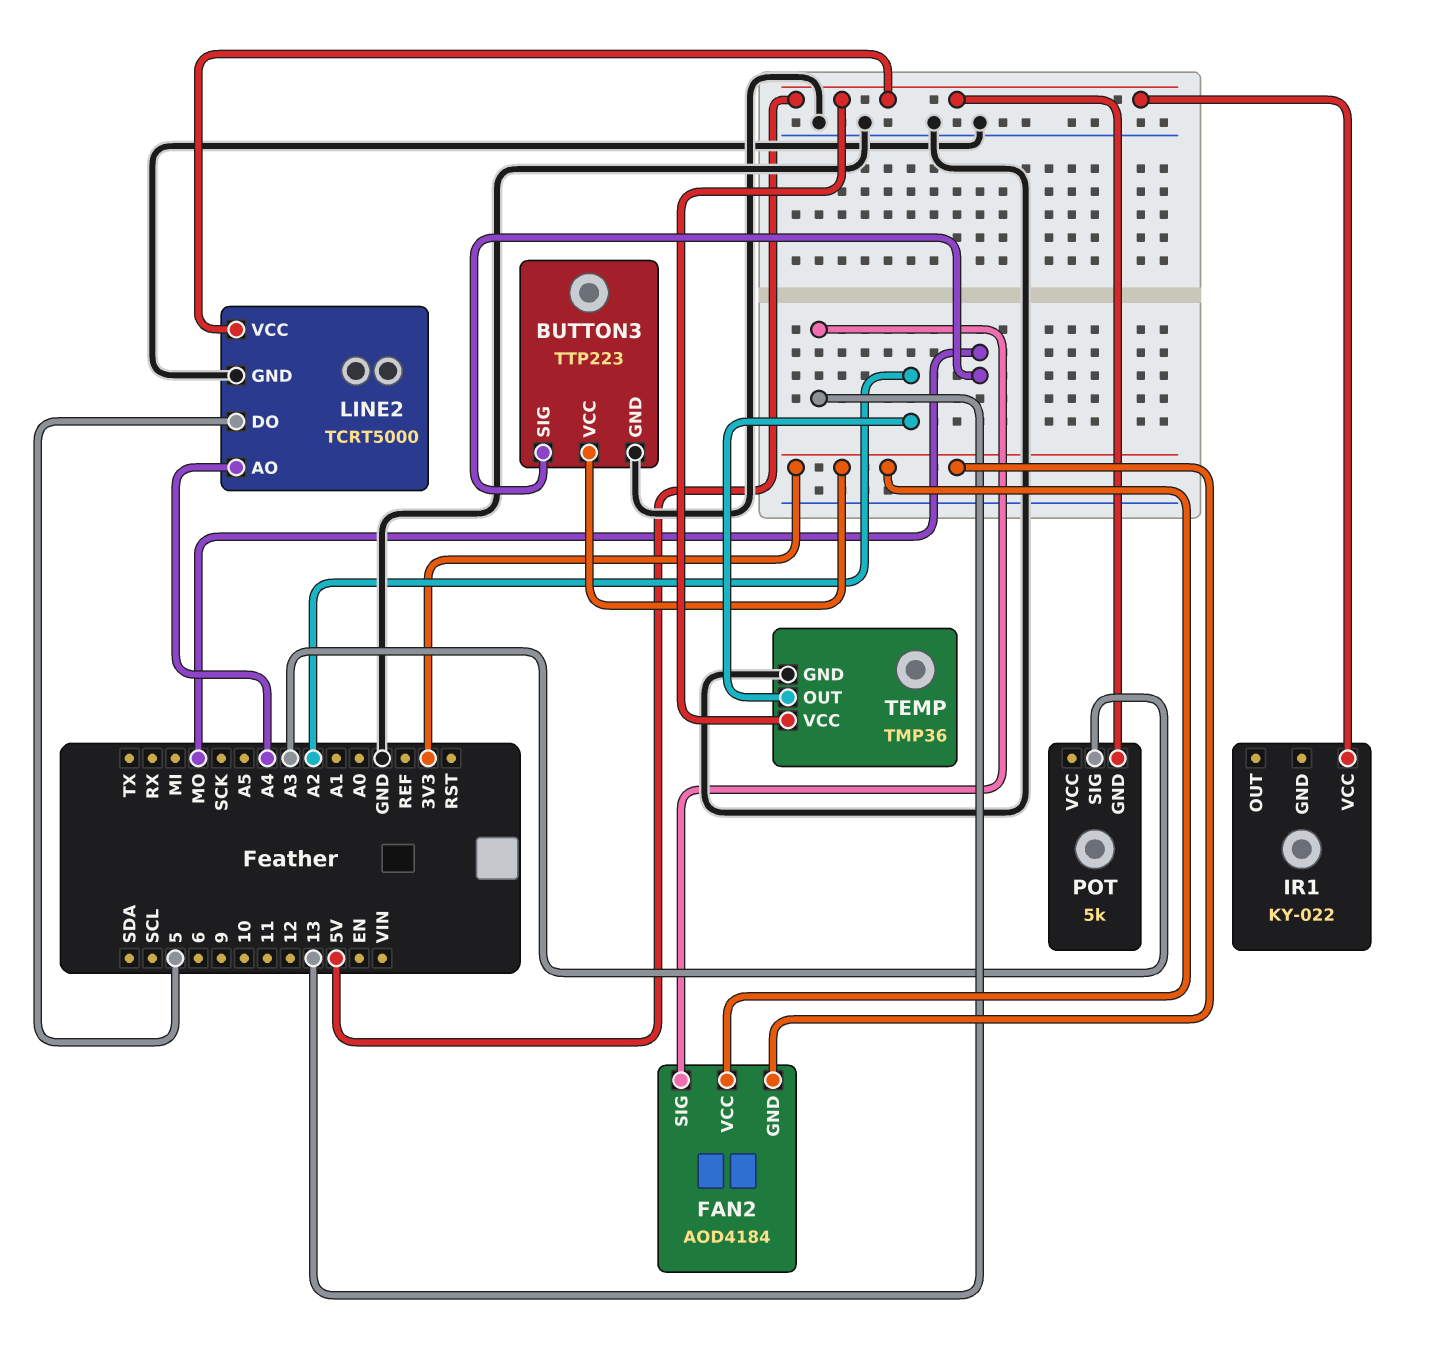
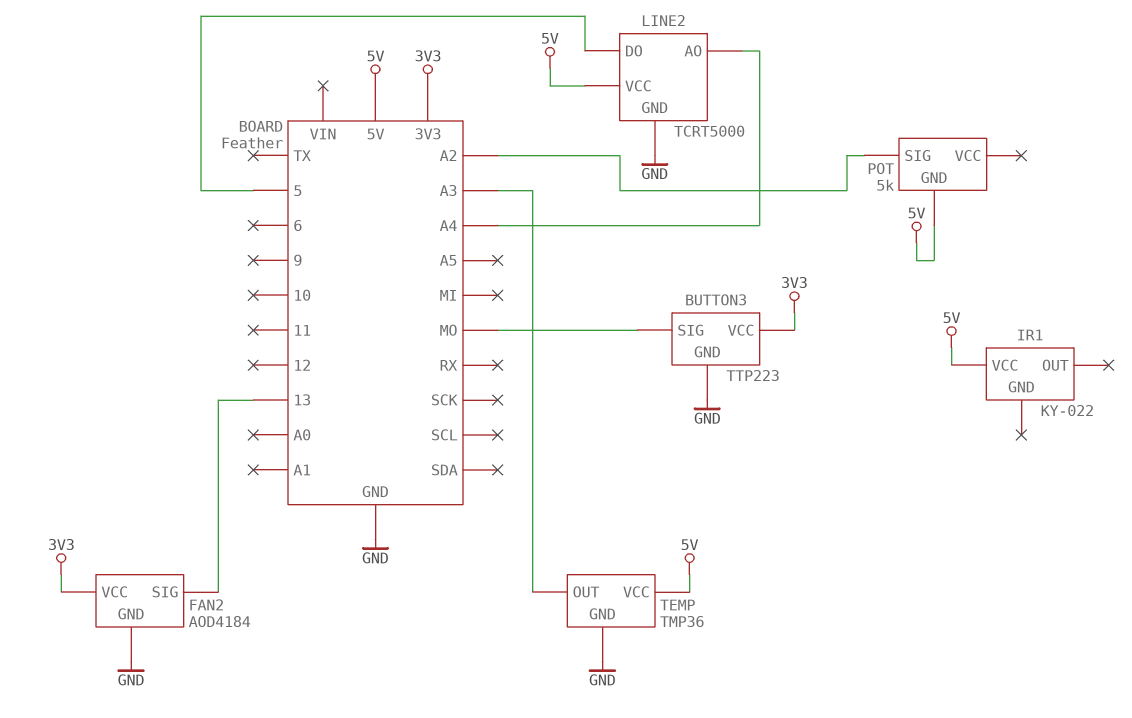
FAN2 pin GND: 3V3 -> GND
POT pin SIG: A3 -> A2
TEMP pin OUT: A2 -> A3

